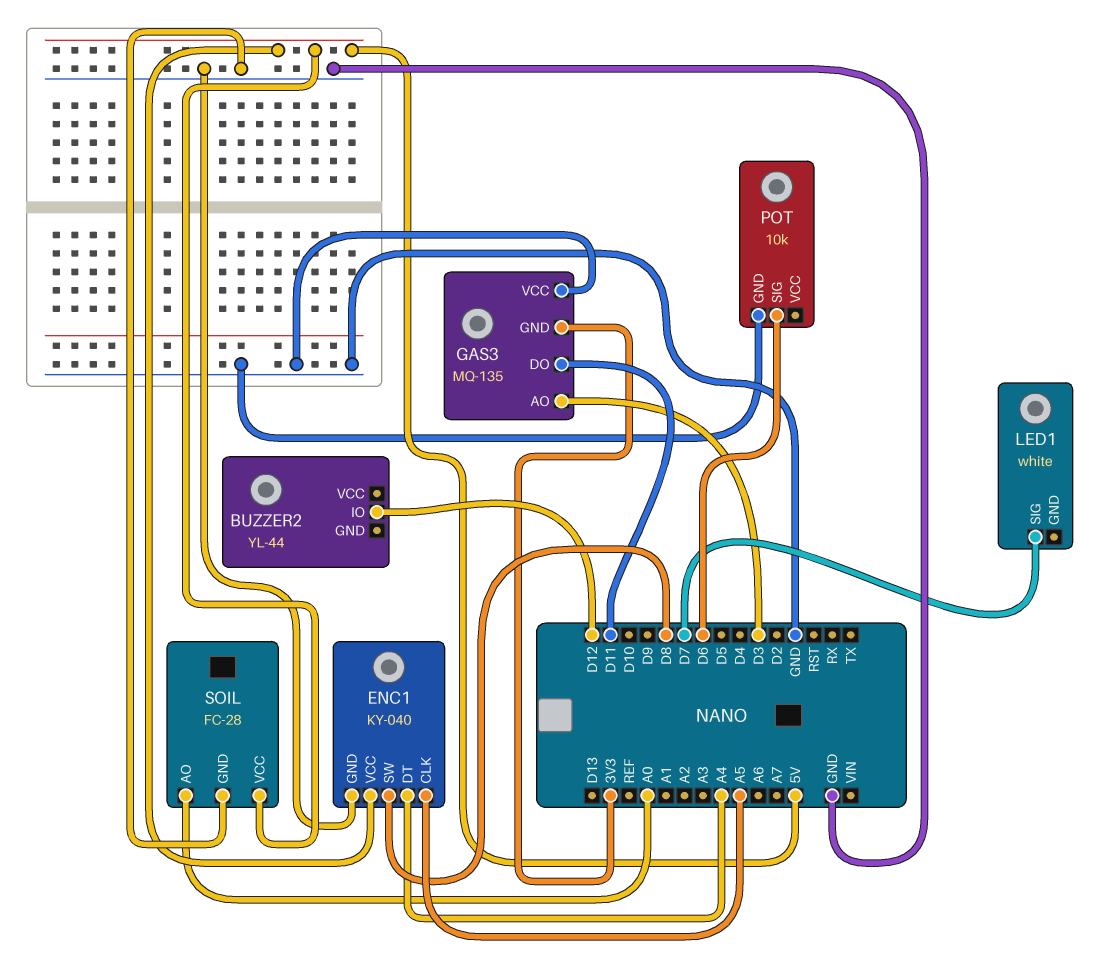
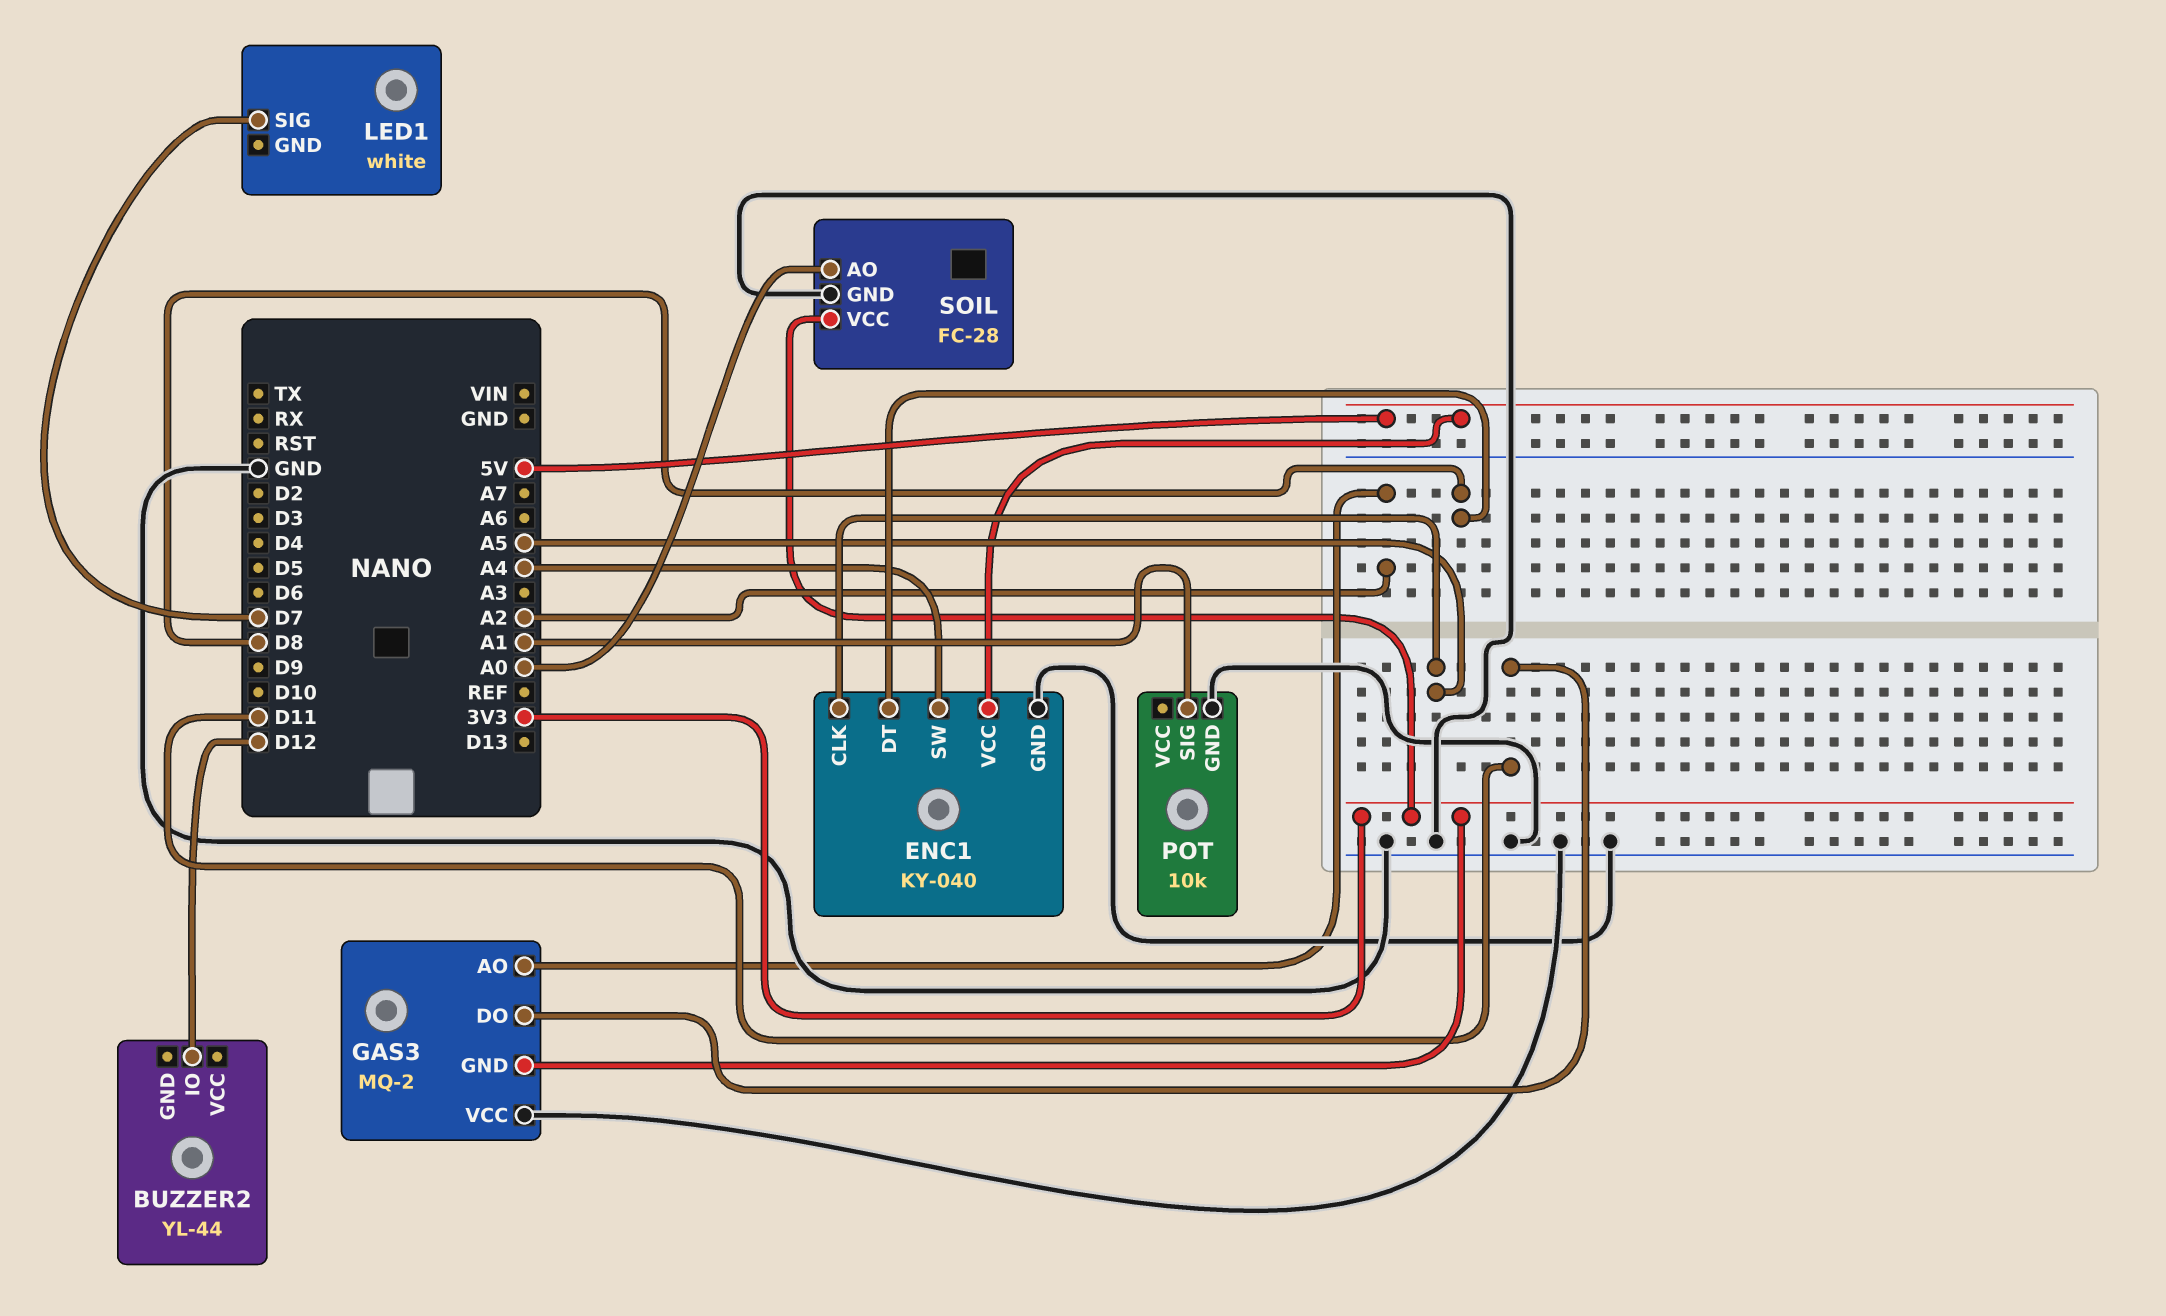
ENC1 pin DT: A4 -> D8
ENC1 pin SW: D8 -> A4
GAS3: MQ-135 -> MQ-2
GAS3 pin AO: D3 -> A2
POT pin SIG: D6 -> A1
SOIL pin VCC: 5V -> 3V3

